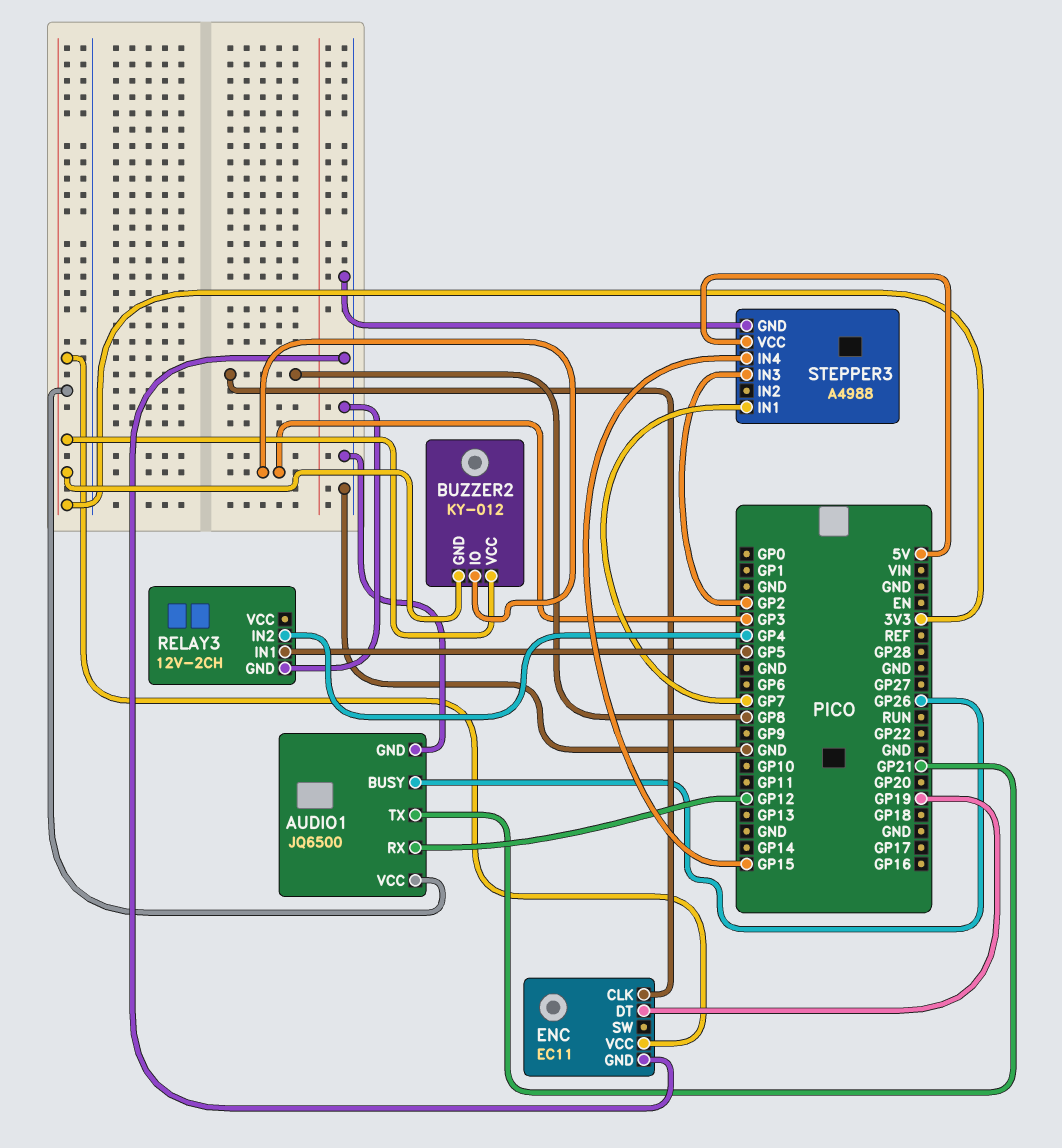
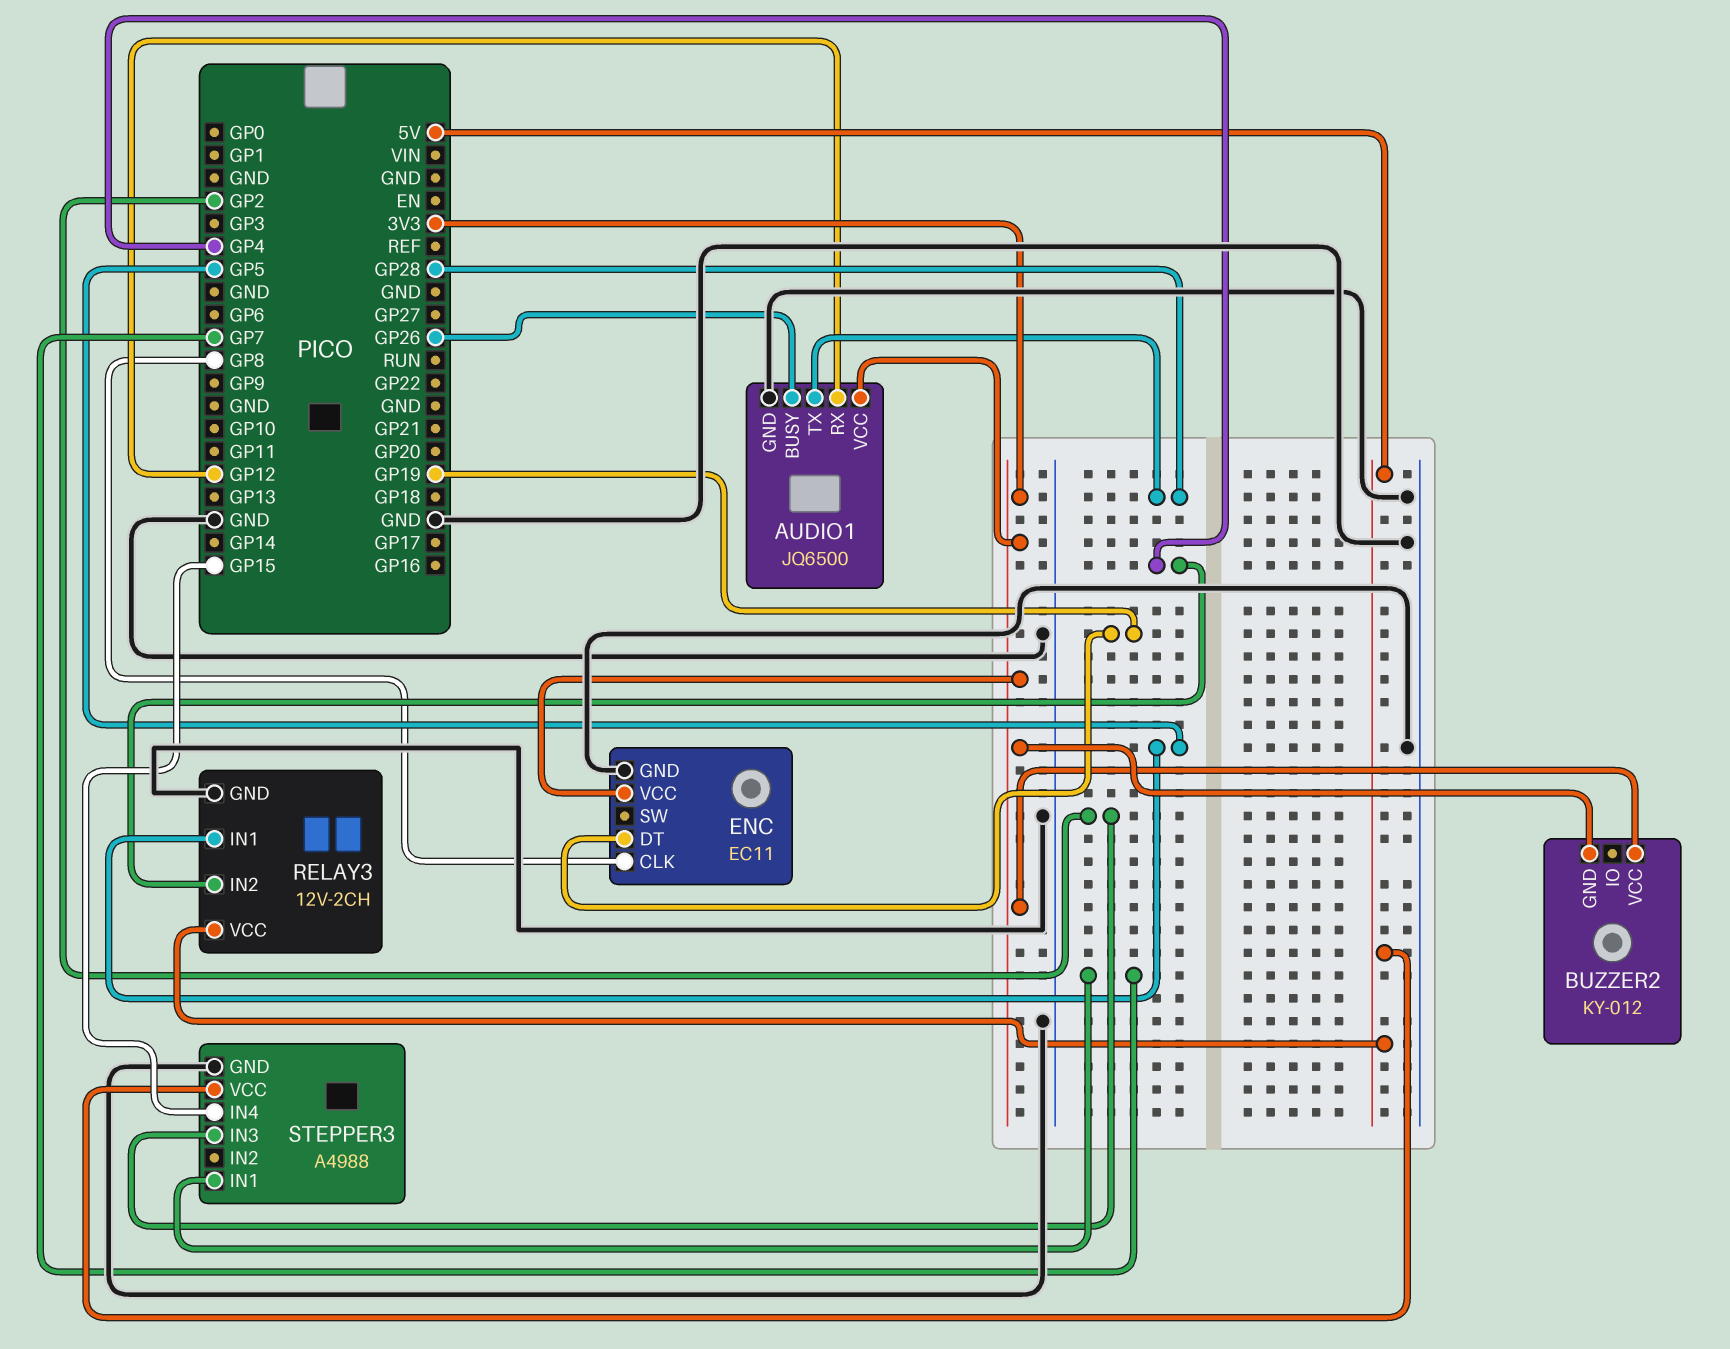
AUDIO1 pin TX: GP21 -> GP28
BUZZER2 pin IO: GP3 -> none
RELAY3 pin VCC: none -> 5V

